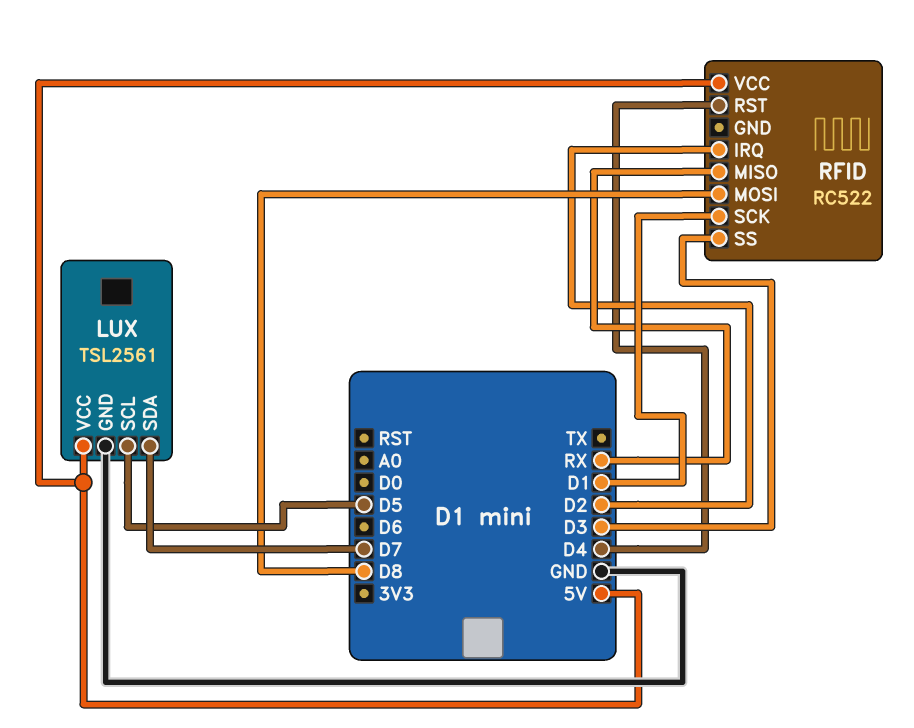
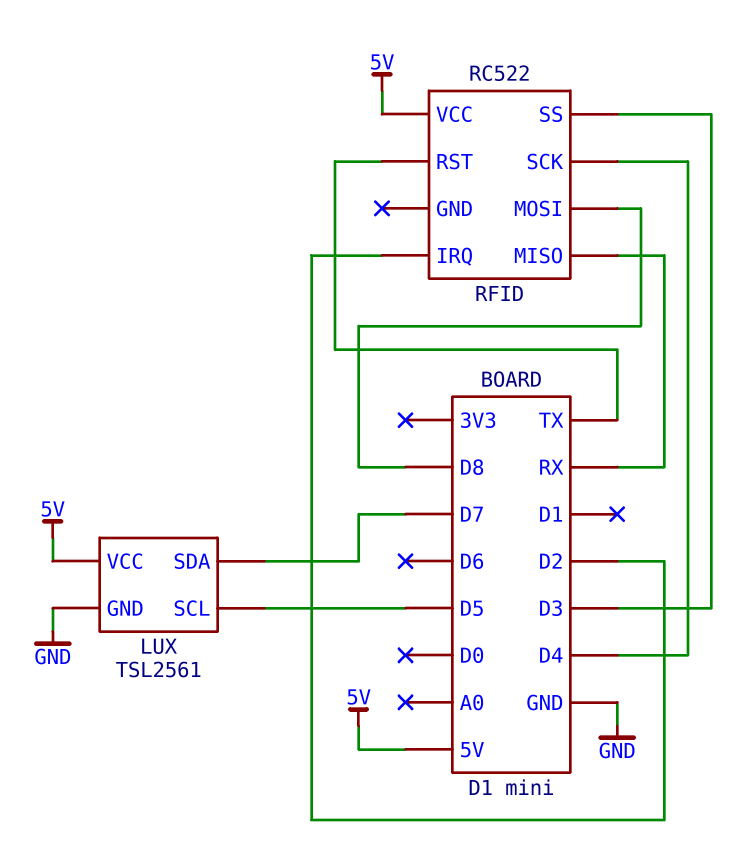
RFID pin RST: D4 -> TX
RFID pin SCK: D1 -> D4

